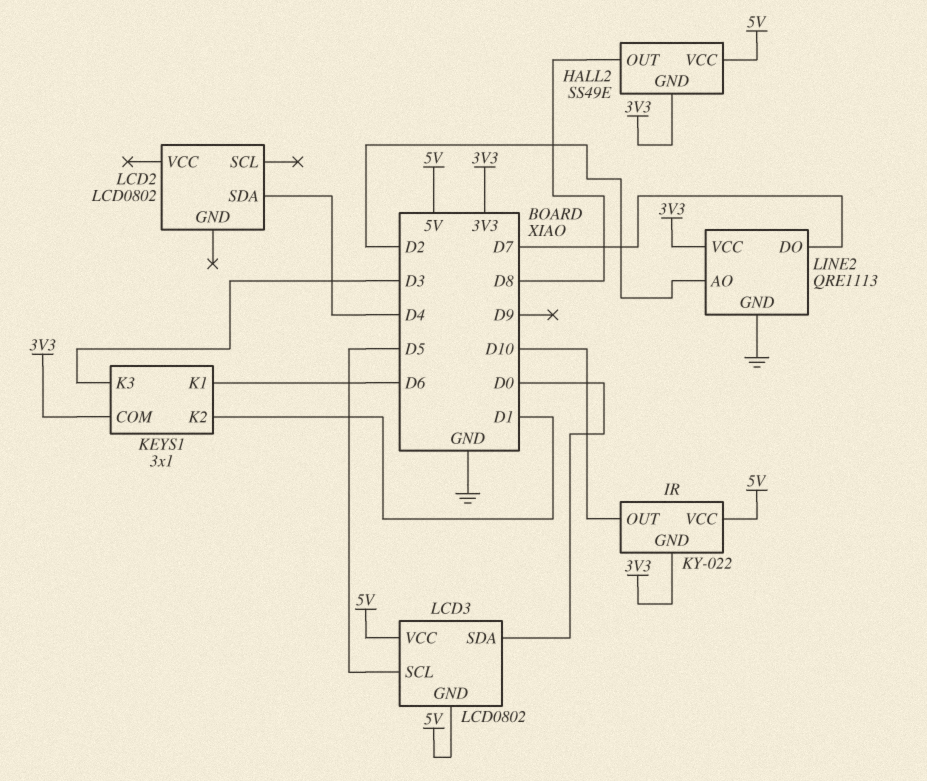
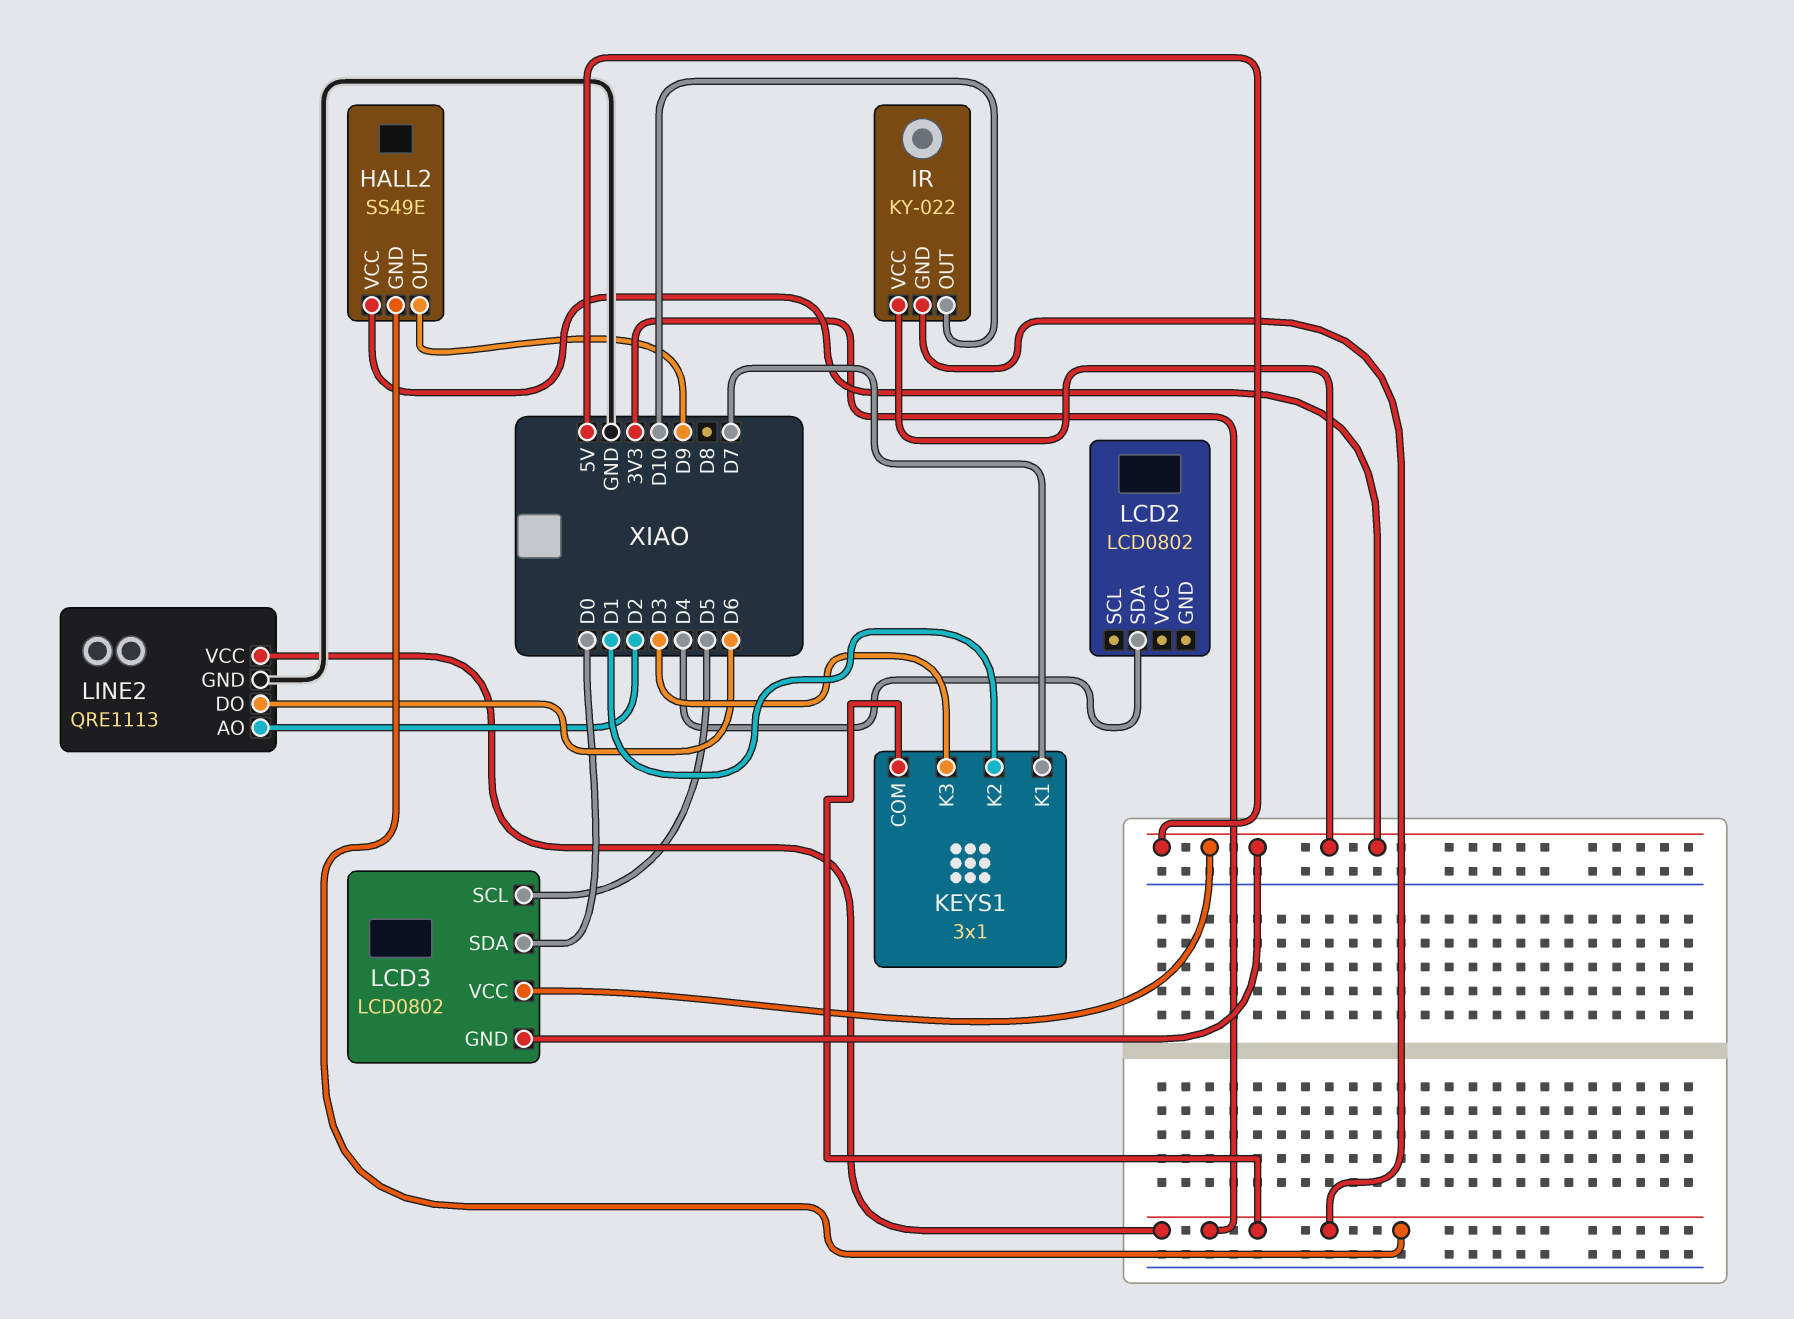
HALL2 pin OUT: D8 -> D9
KEYS1 pin K1: D6 -> D7
LINE2 pin DO: D7 -> D6

